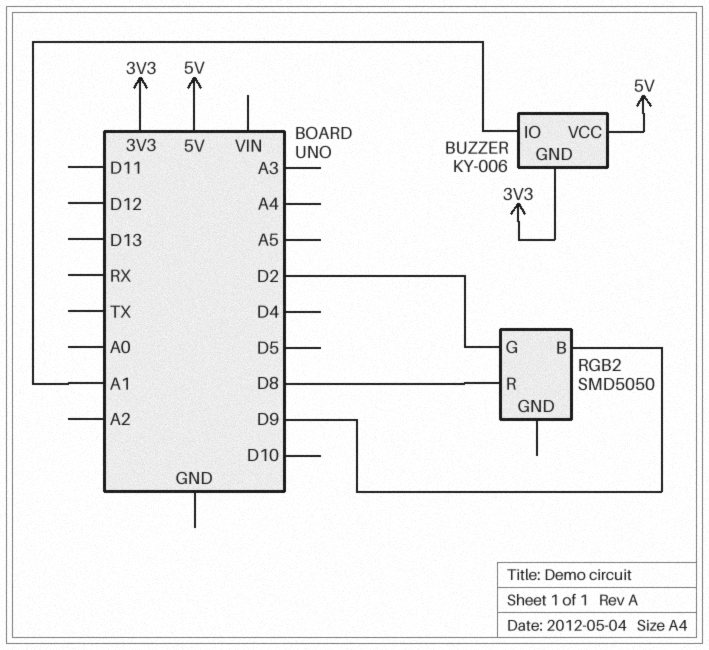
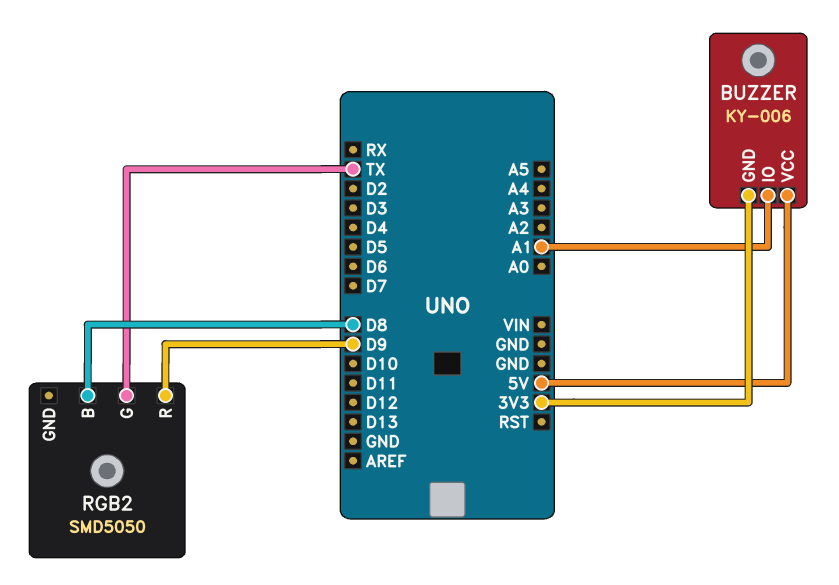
RGB2 pin B: D9 -> D8
RGB2 pin G: D2 -> TX
RGB2 pin R: D8 -> D9

